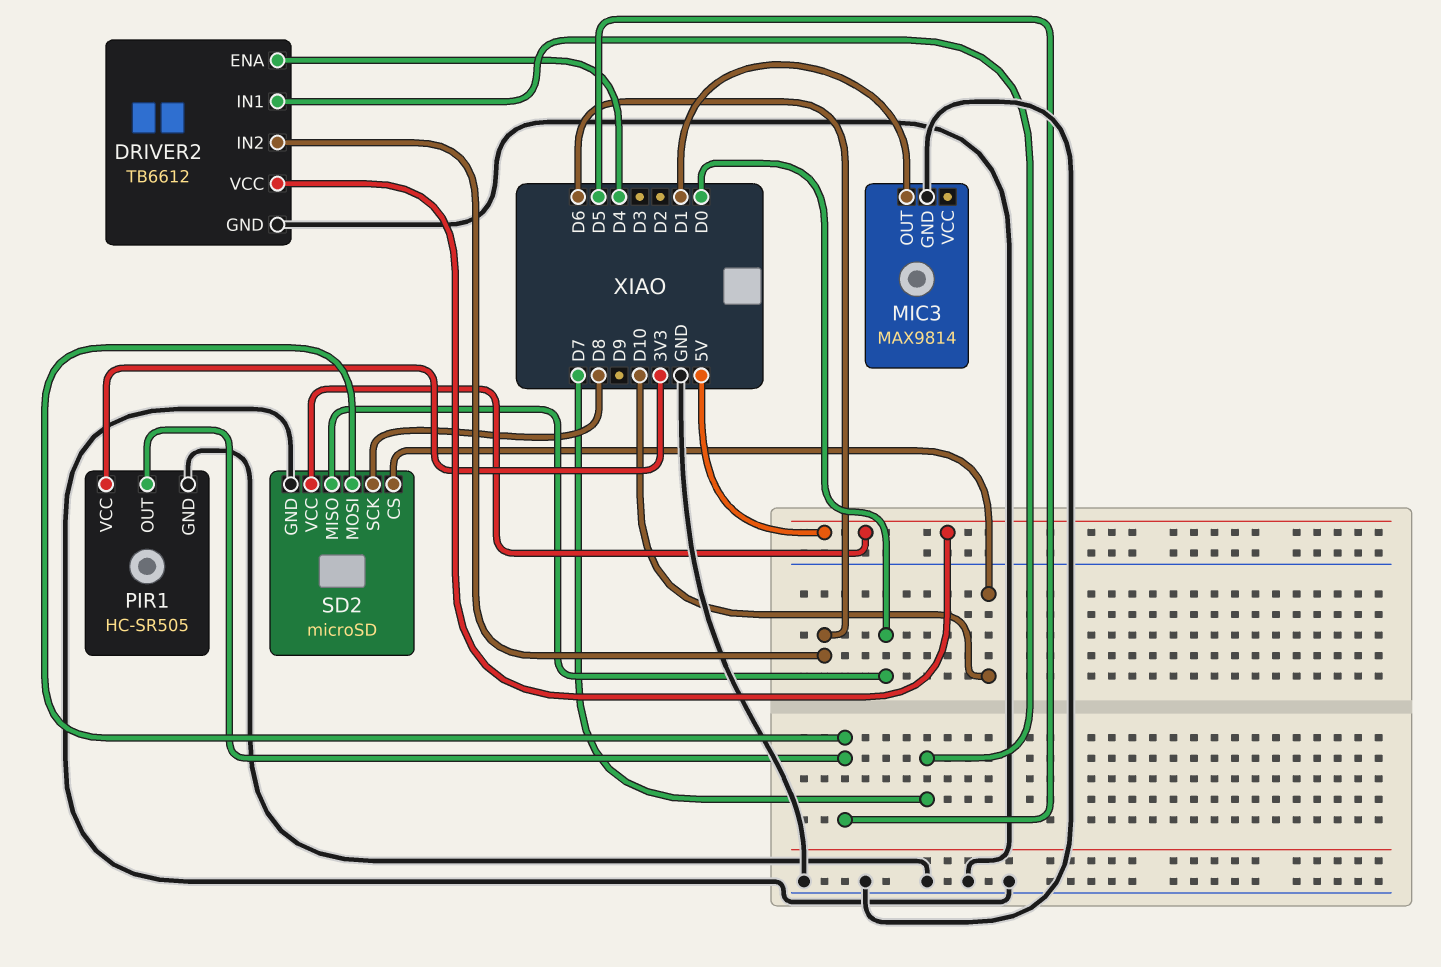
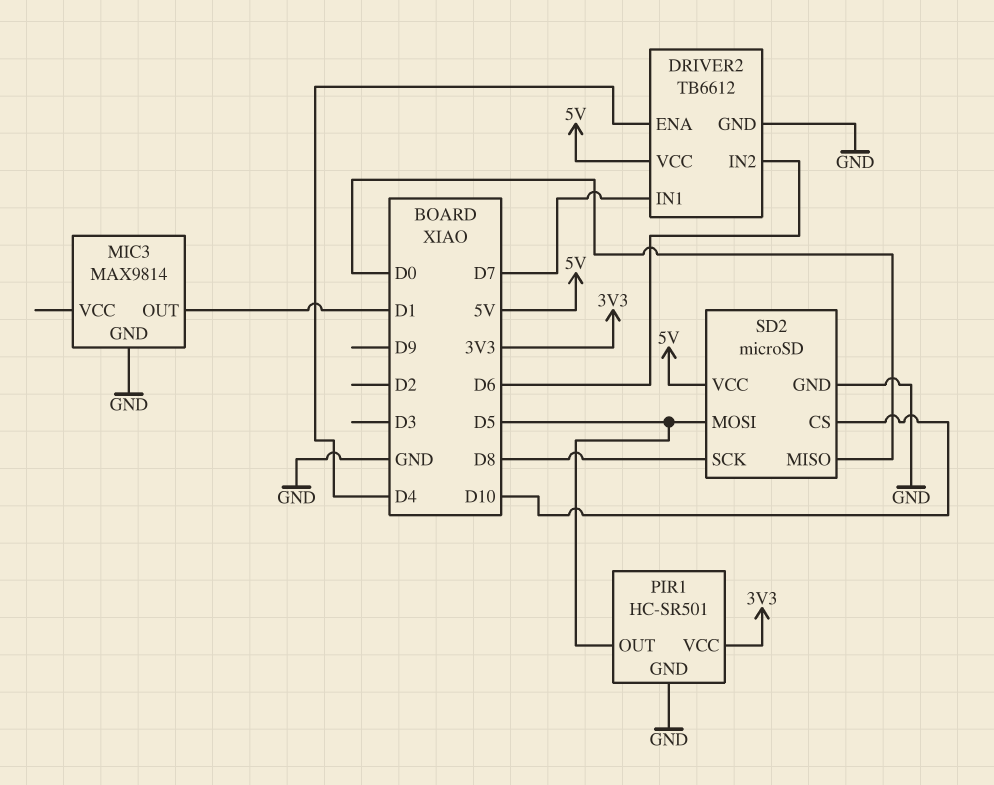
PIR1: HC-SR505 -> HC-SR501

